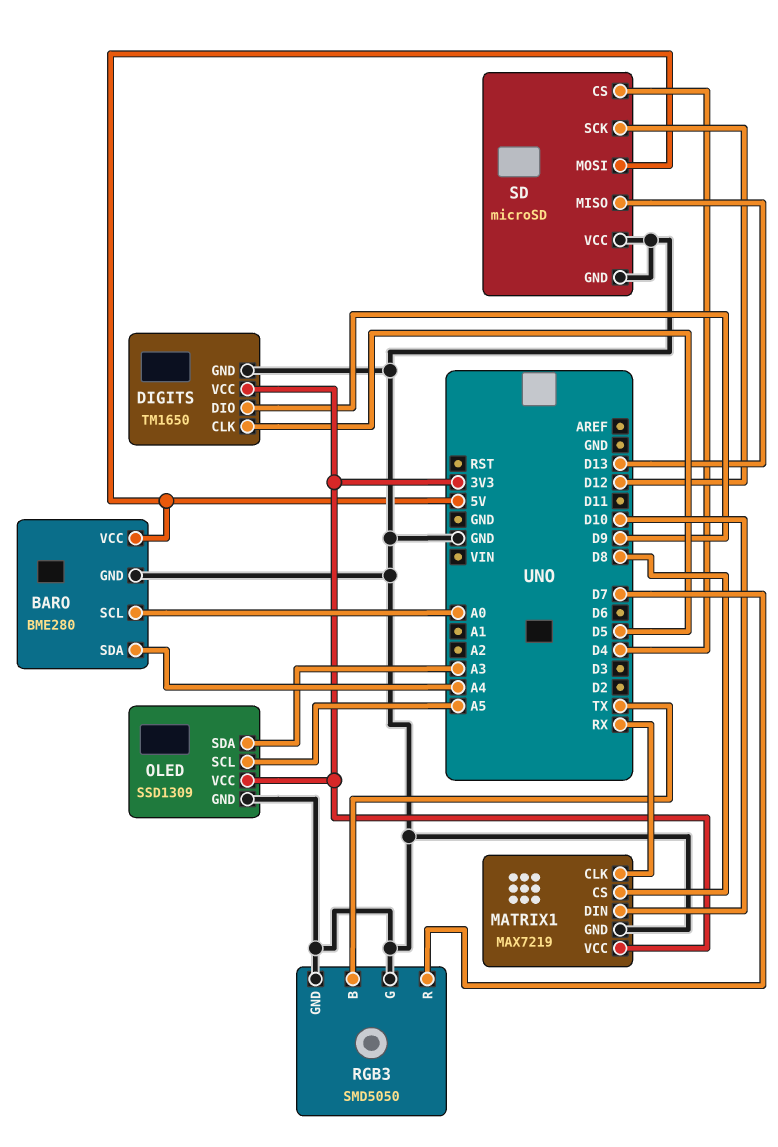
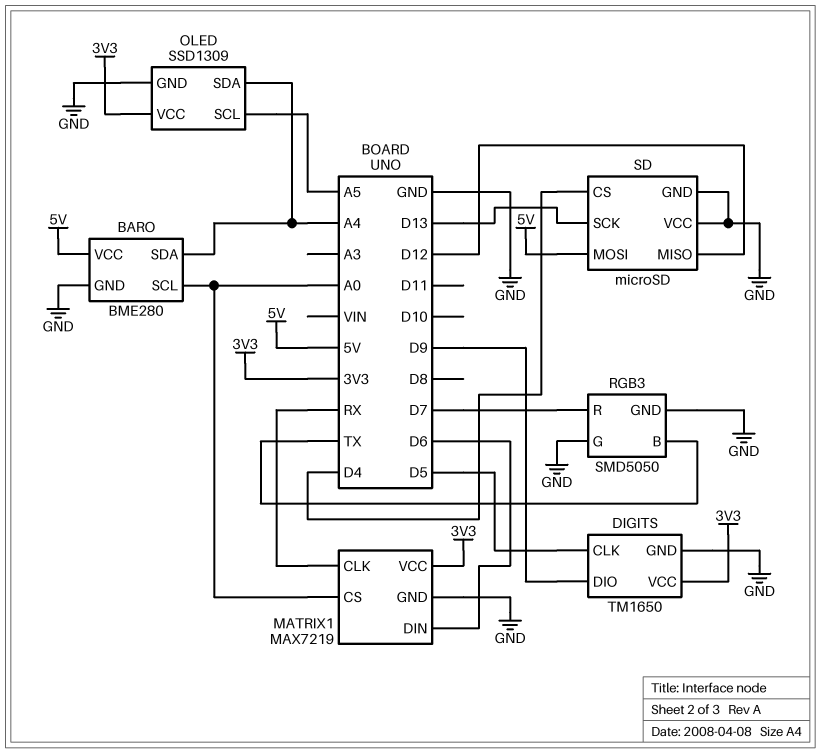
MATRIX1 pin CS: D8 -> A0
MATRIX1 pin DIN: D10 -> D6
OLED pin SDA: A3 -> A4
SD pin MISO: D13 -> D12
SD pin SCK: D12 -> D13

